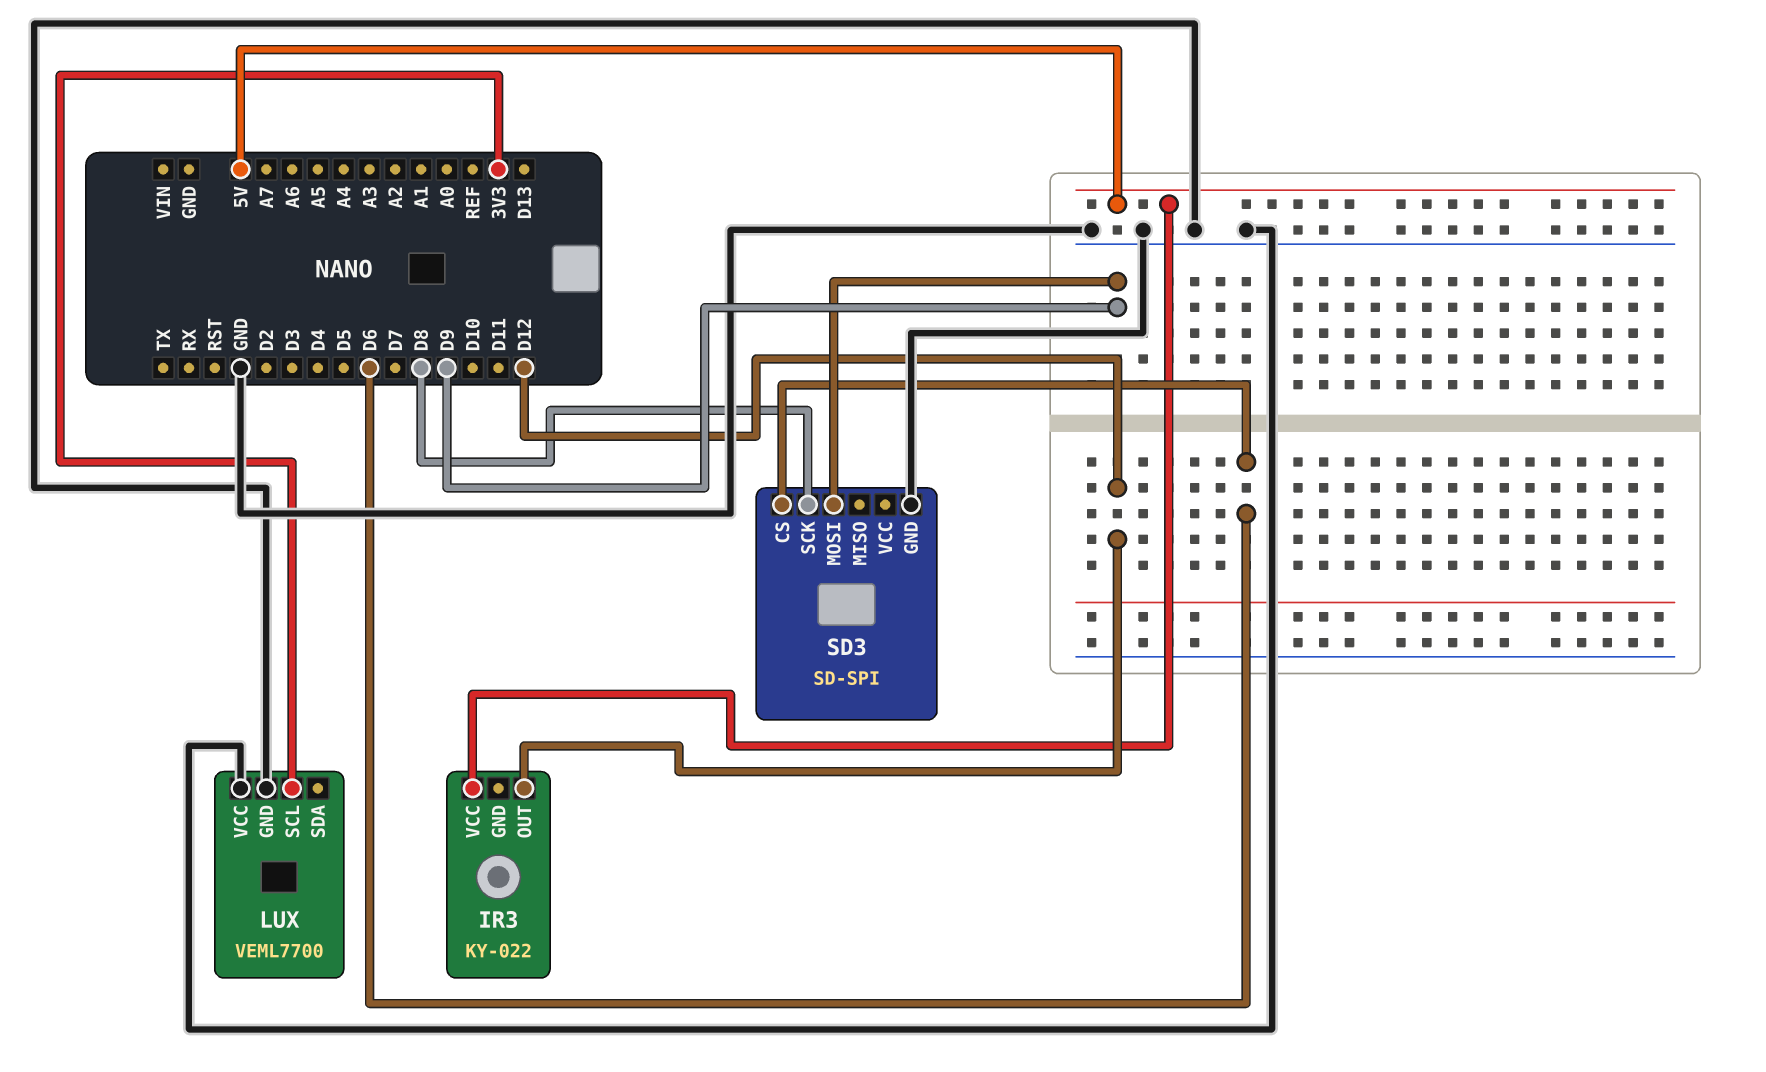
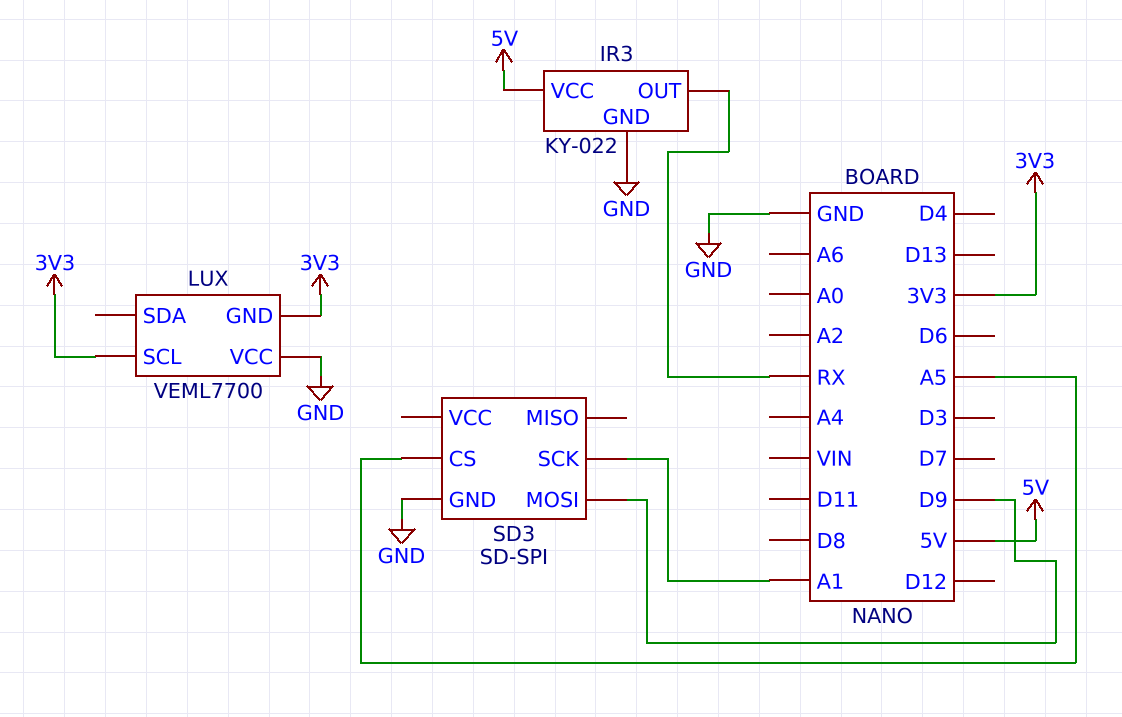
IR3 pin GND: none -> GND
IR3 pin OUT: D12 -> RX
LUX pin GND: GND -> 3V3
SD3 pin CS: D6 -> A5
SD3 pin SCK: D8 -> A1

